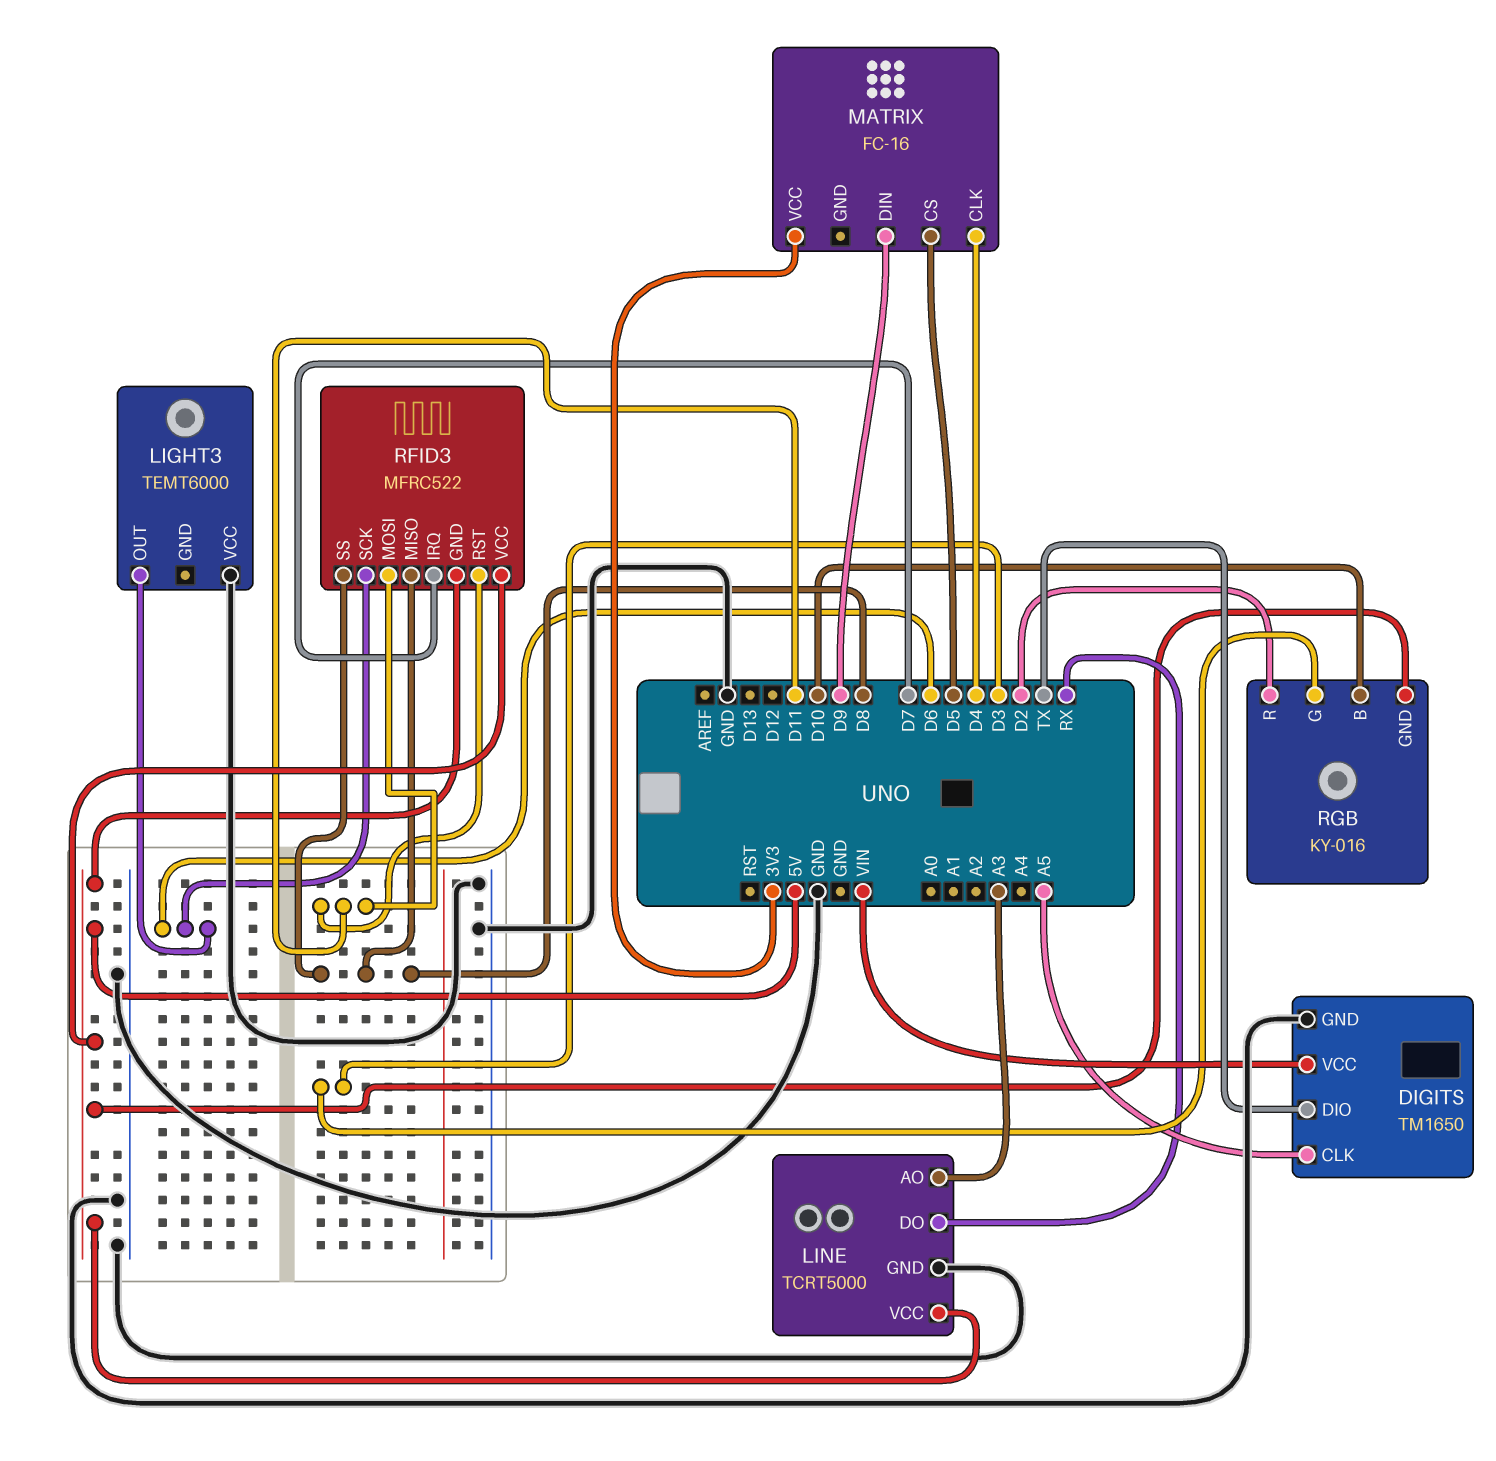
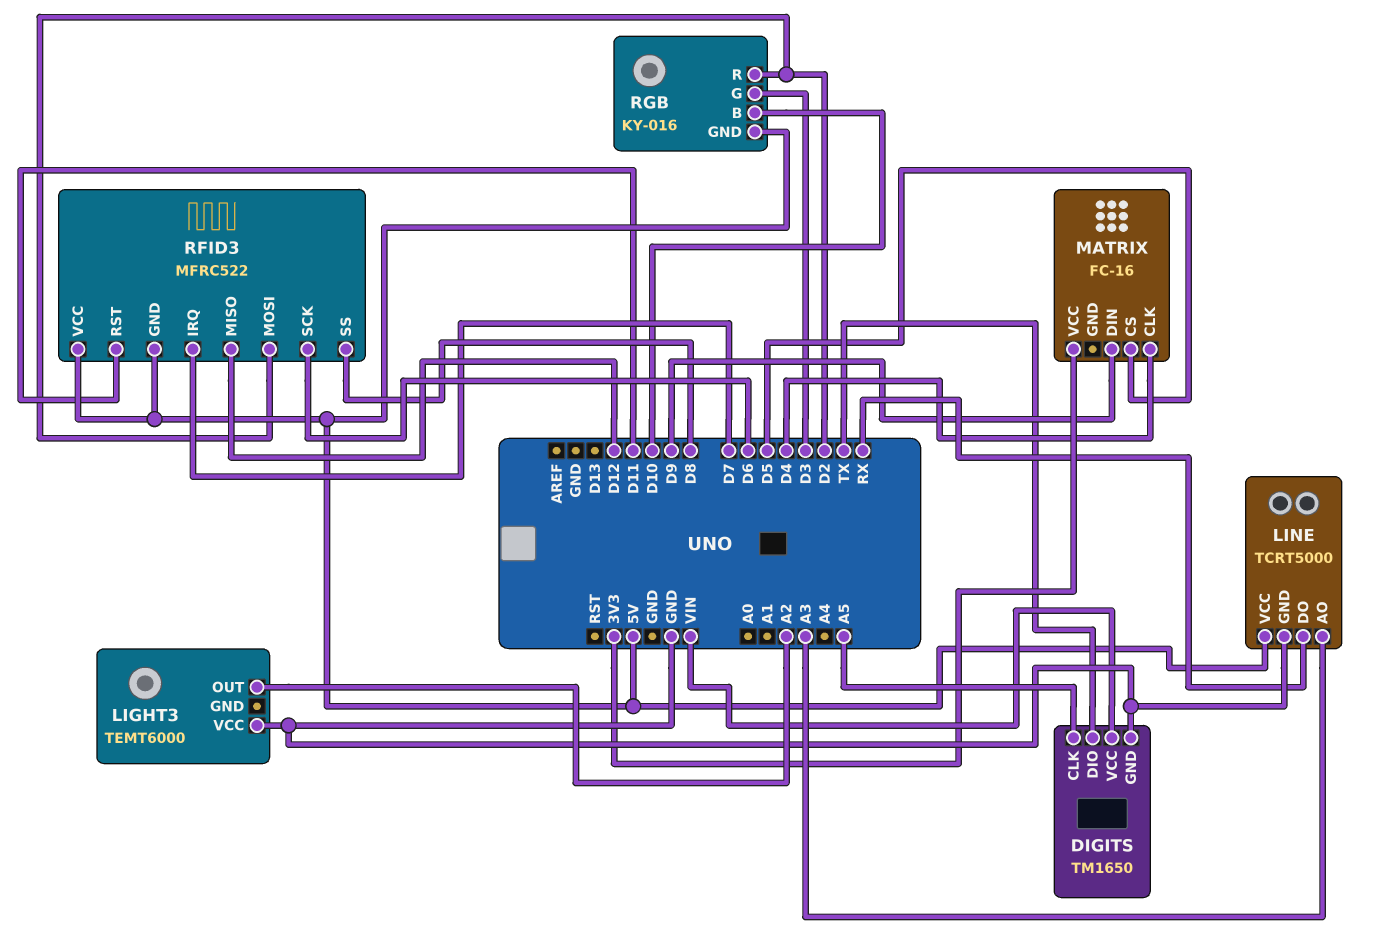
LIGHT3 pin OUT: D6 -> A2
RFID3 pin MISO: D8 -> D12
RFID3 pin MOSI: D11 -> D2

